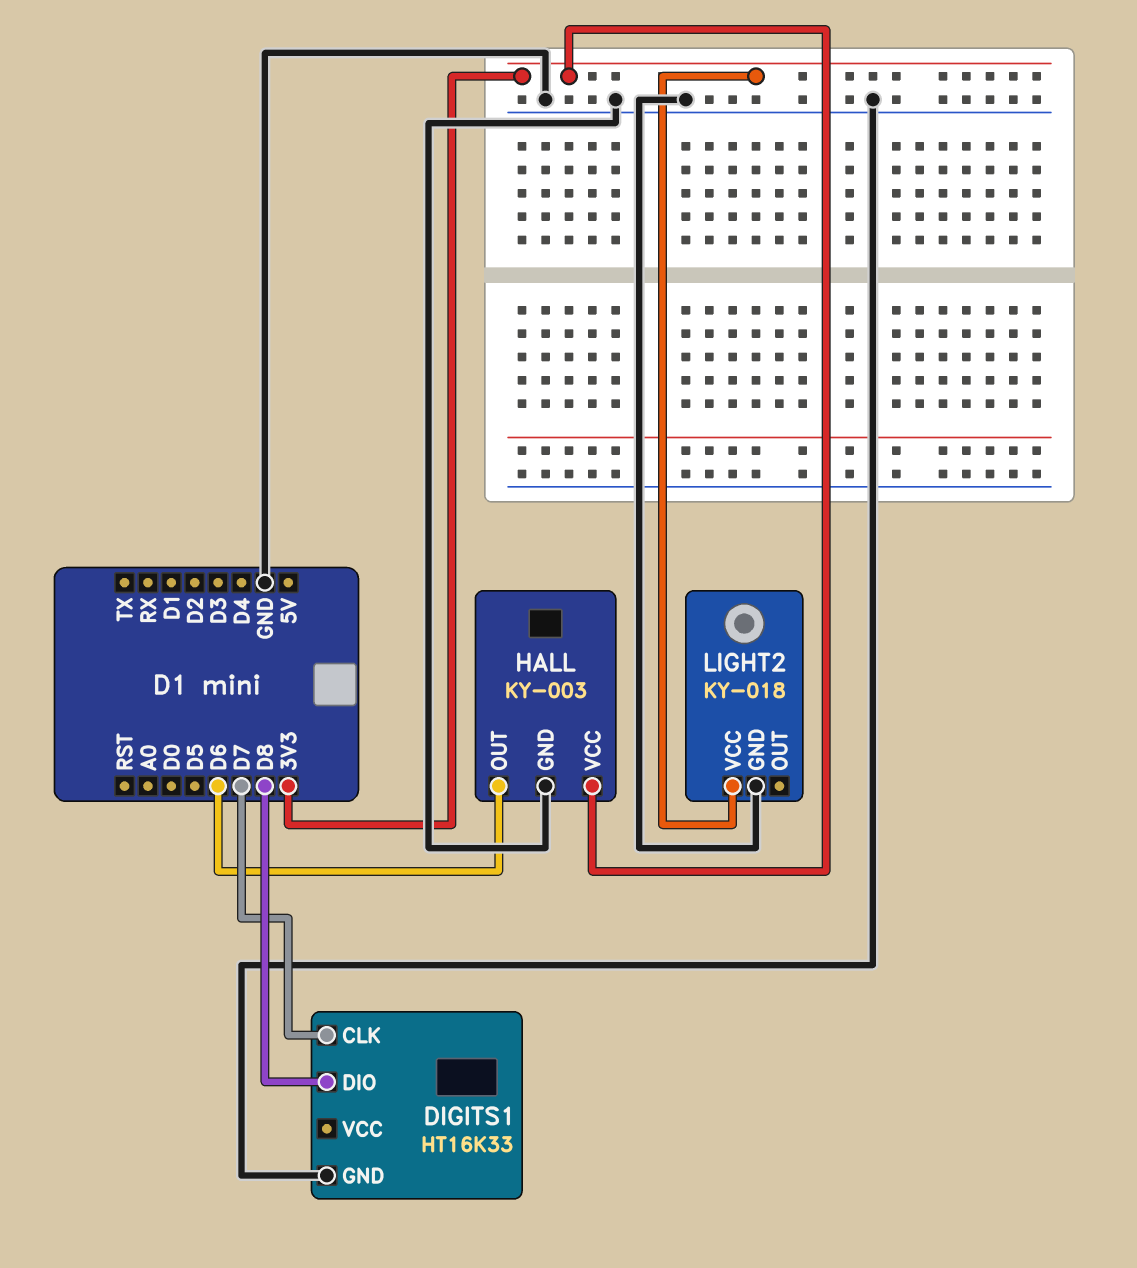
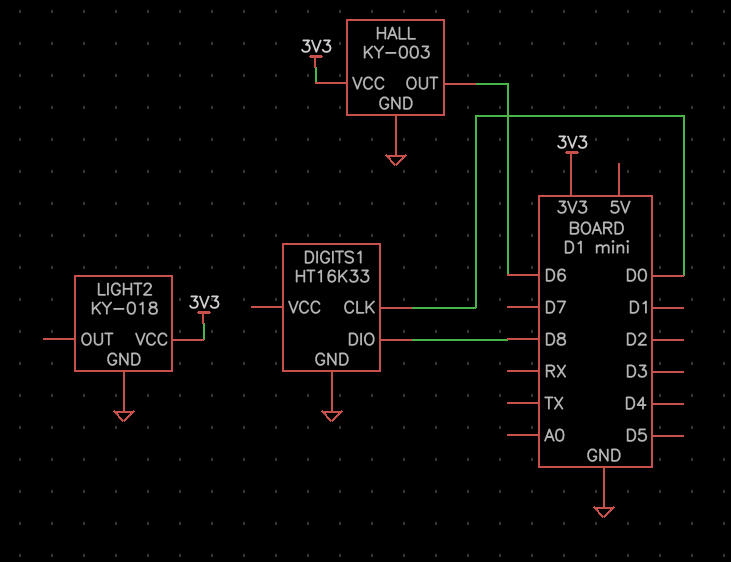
DIGITS1 pin CLK: D7 -> D0

